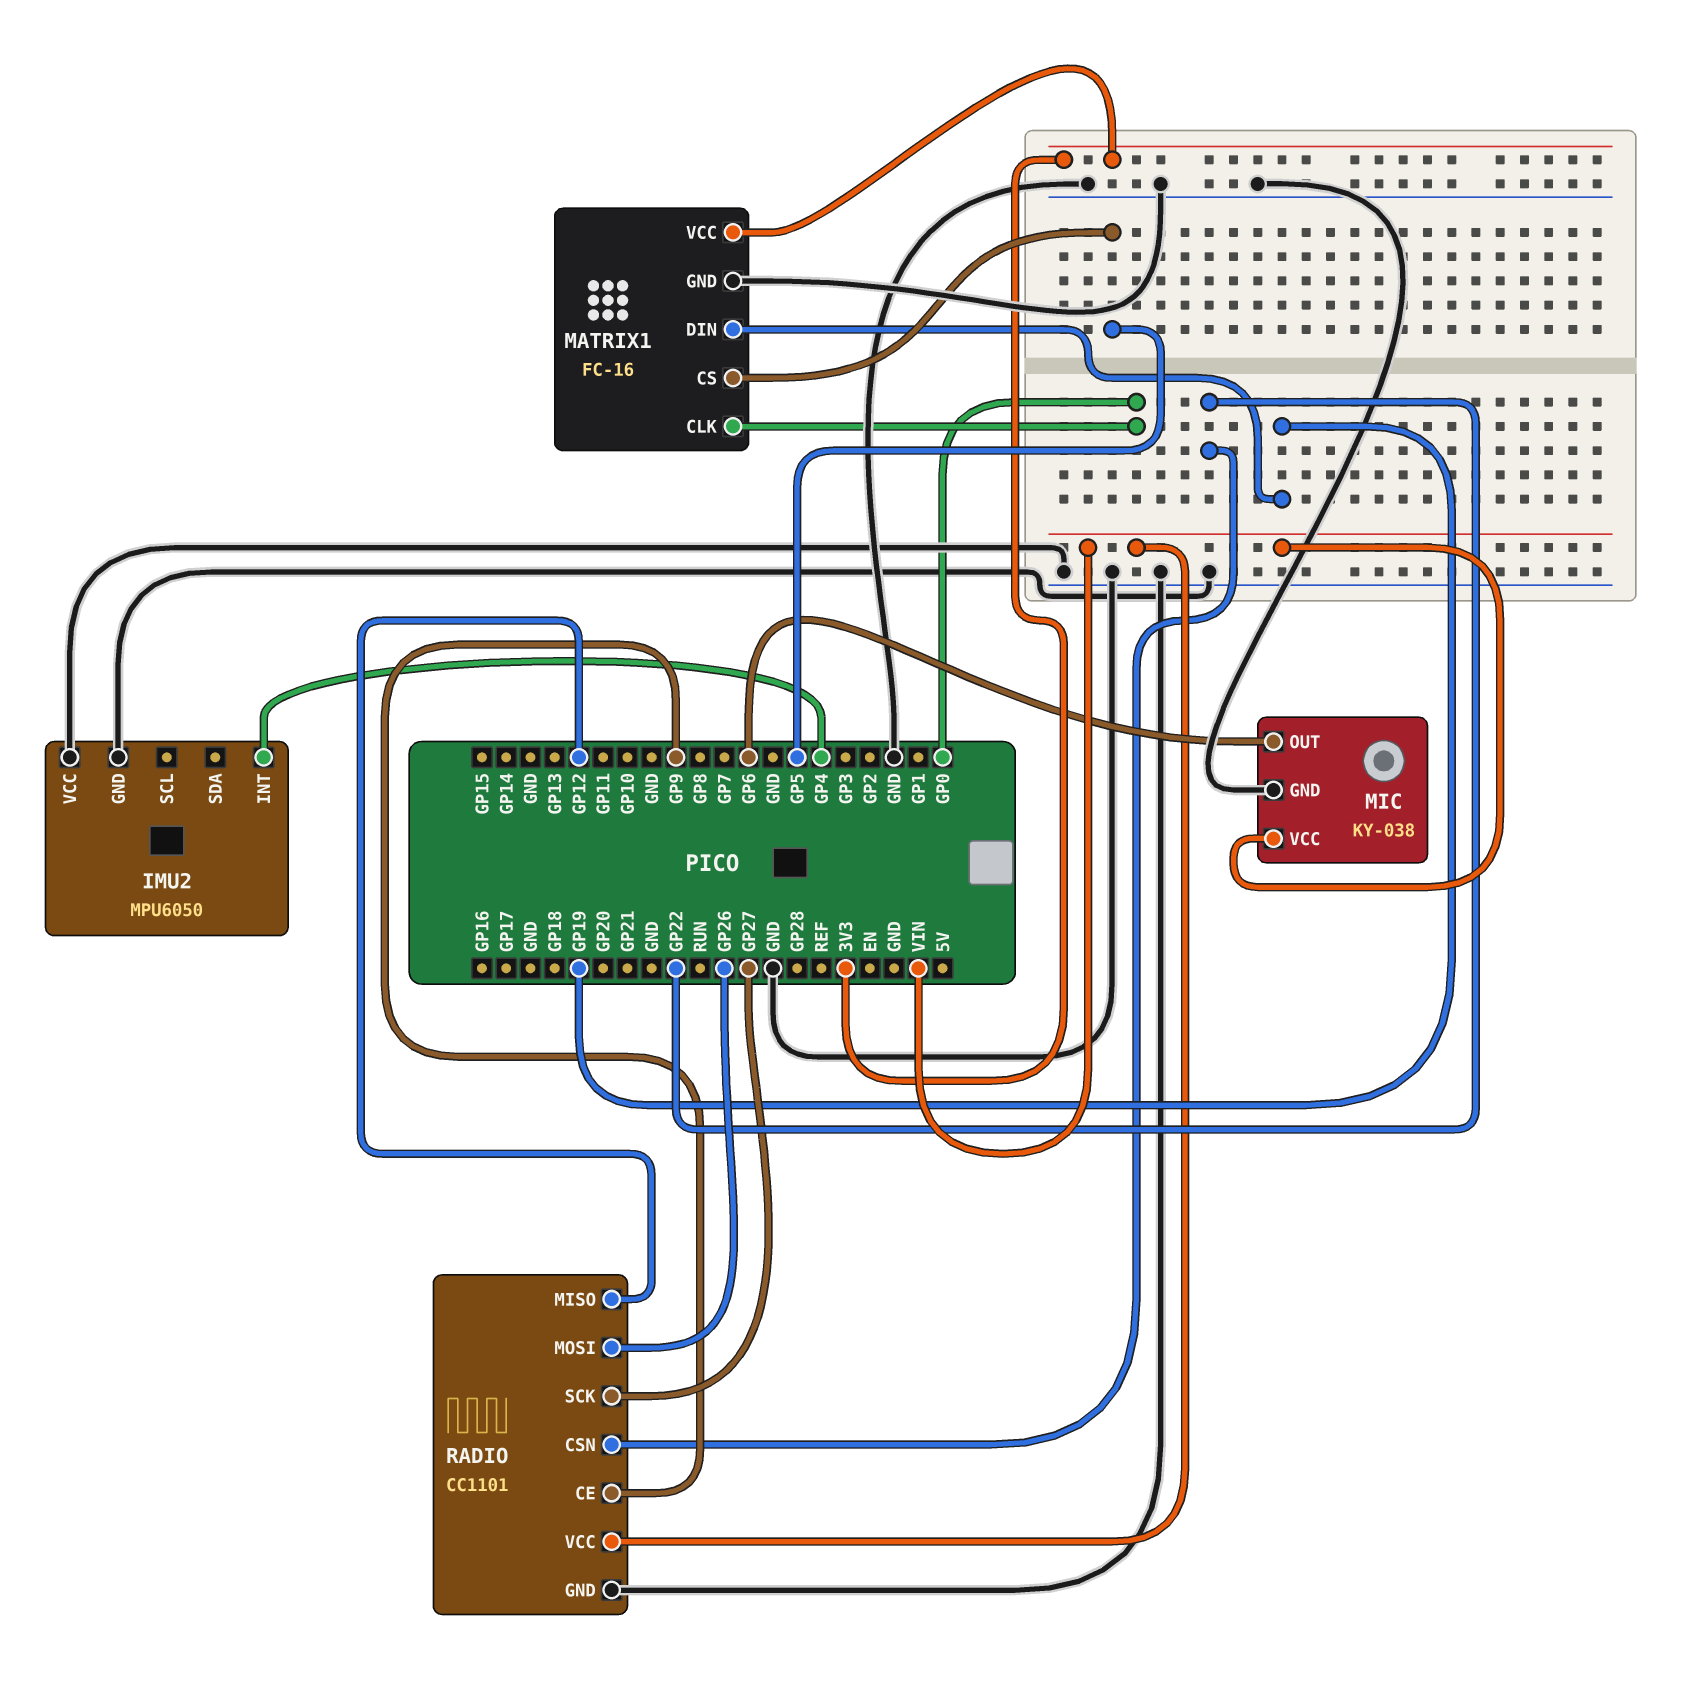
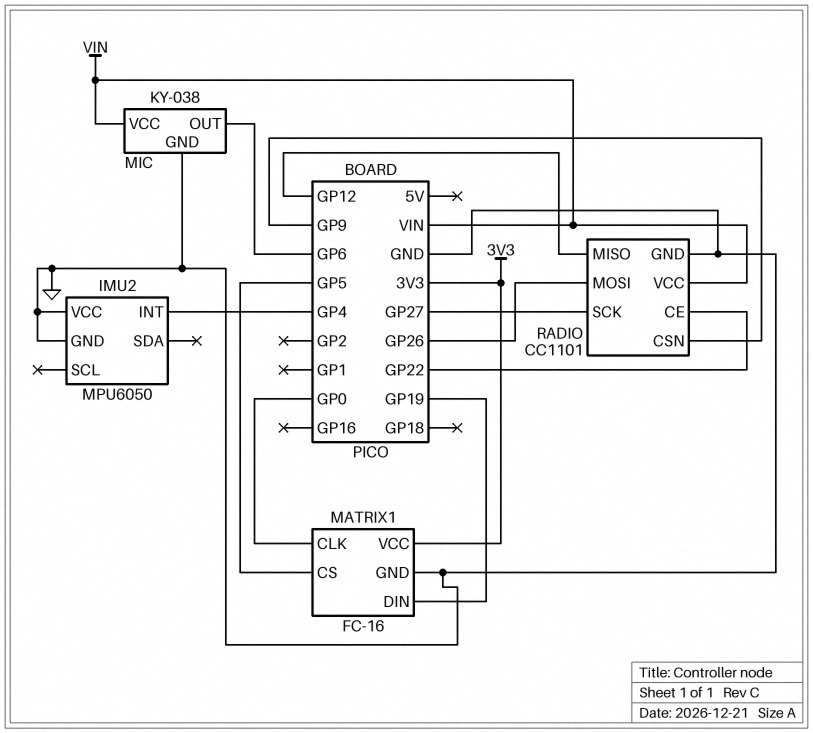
RADIO pin CE: GP9 -> GP22
RADIO pin CSN: GP22 -> GP9

